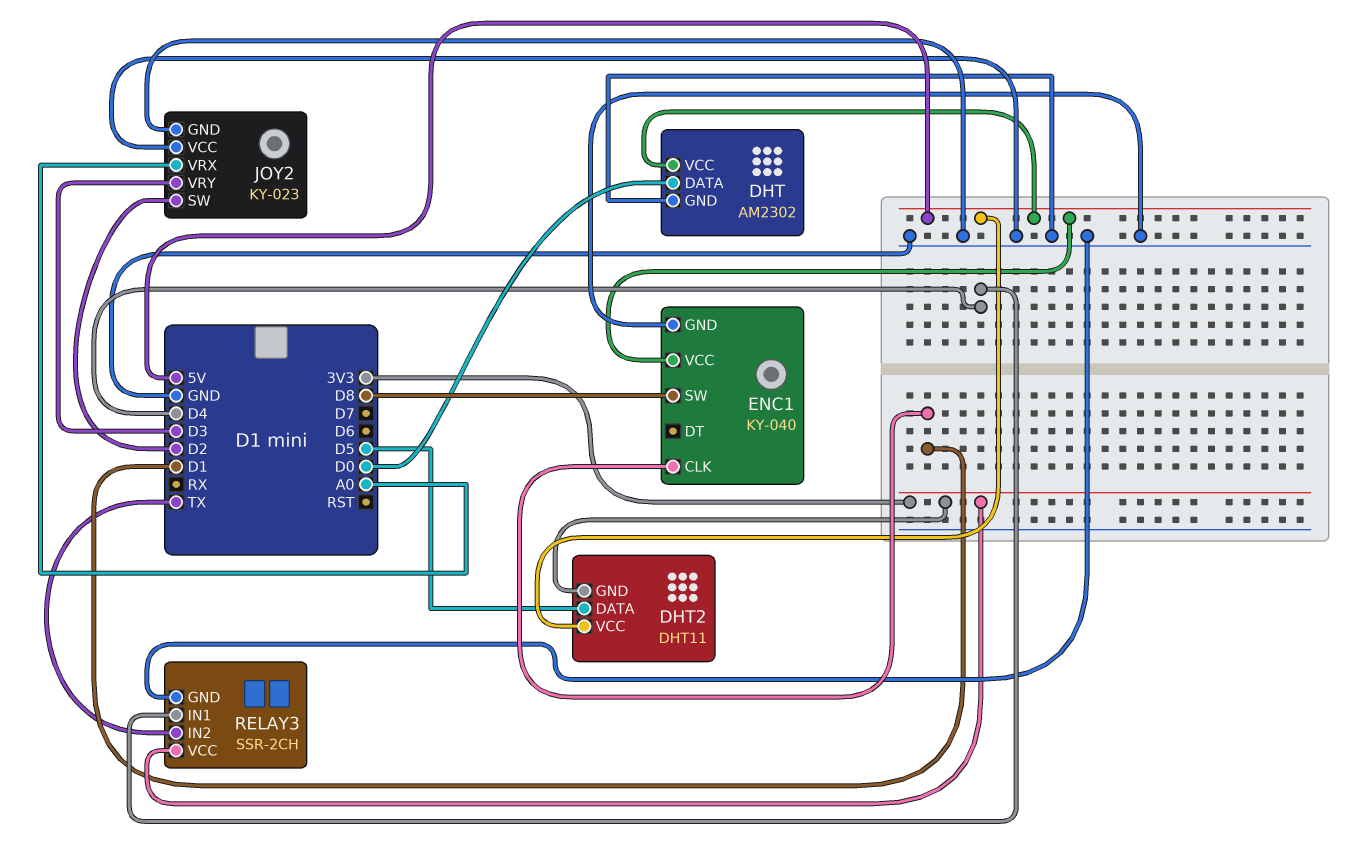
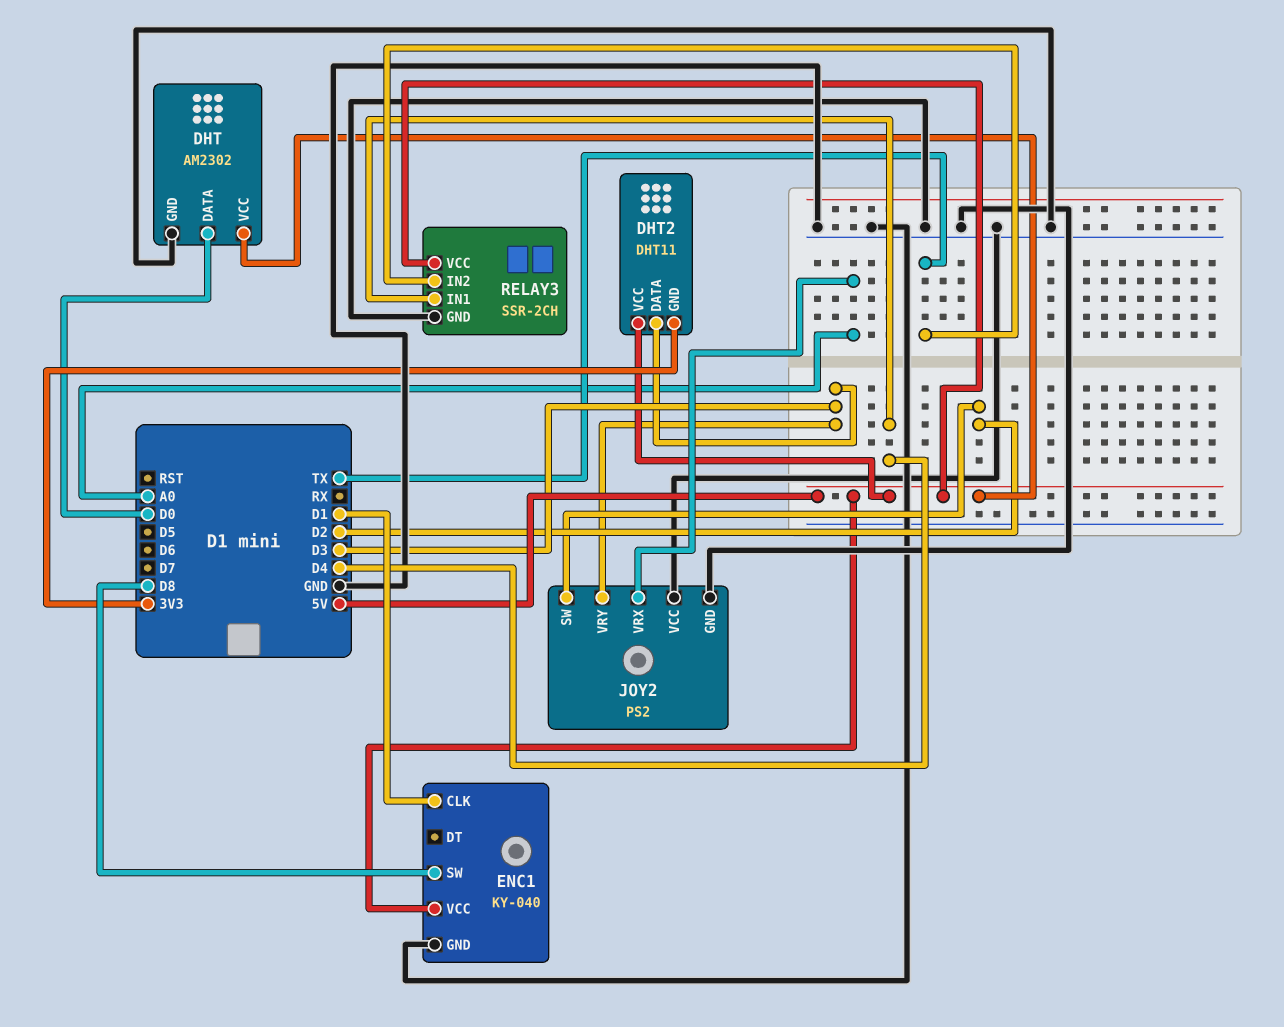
DHT2 pin DATA: D5 -> D3
JOY2: KY-023 -> PS2
RELAY3 pin VCC: 3V3 -> 5V

